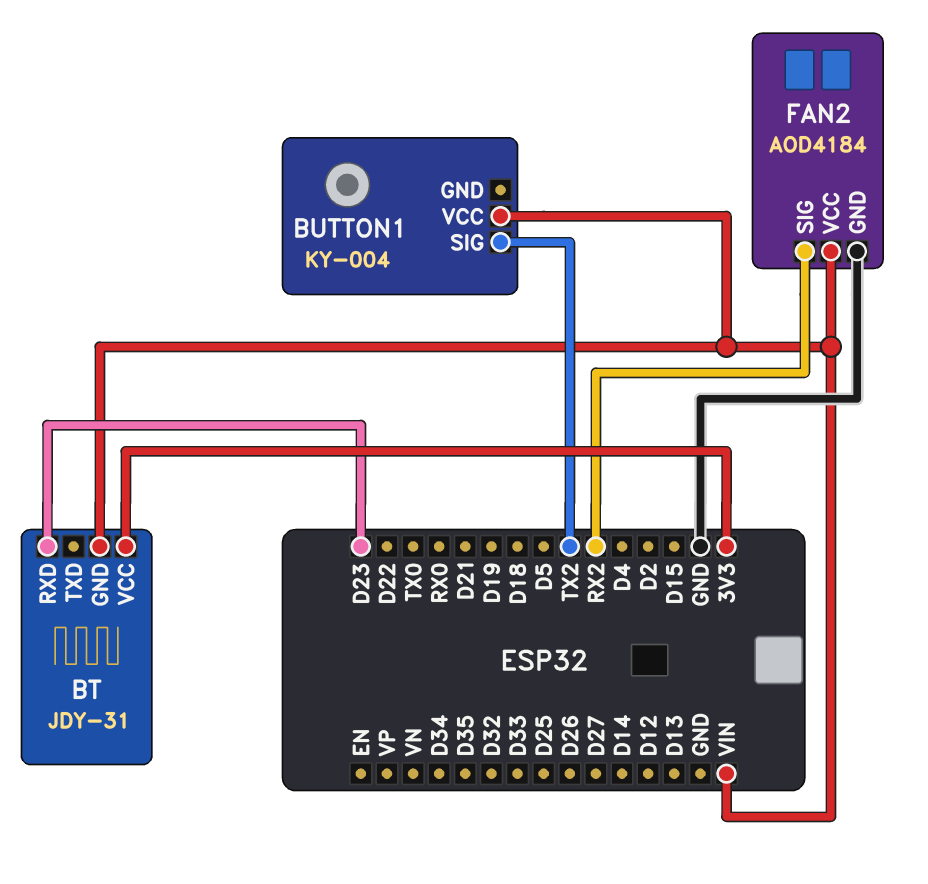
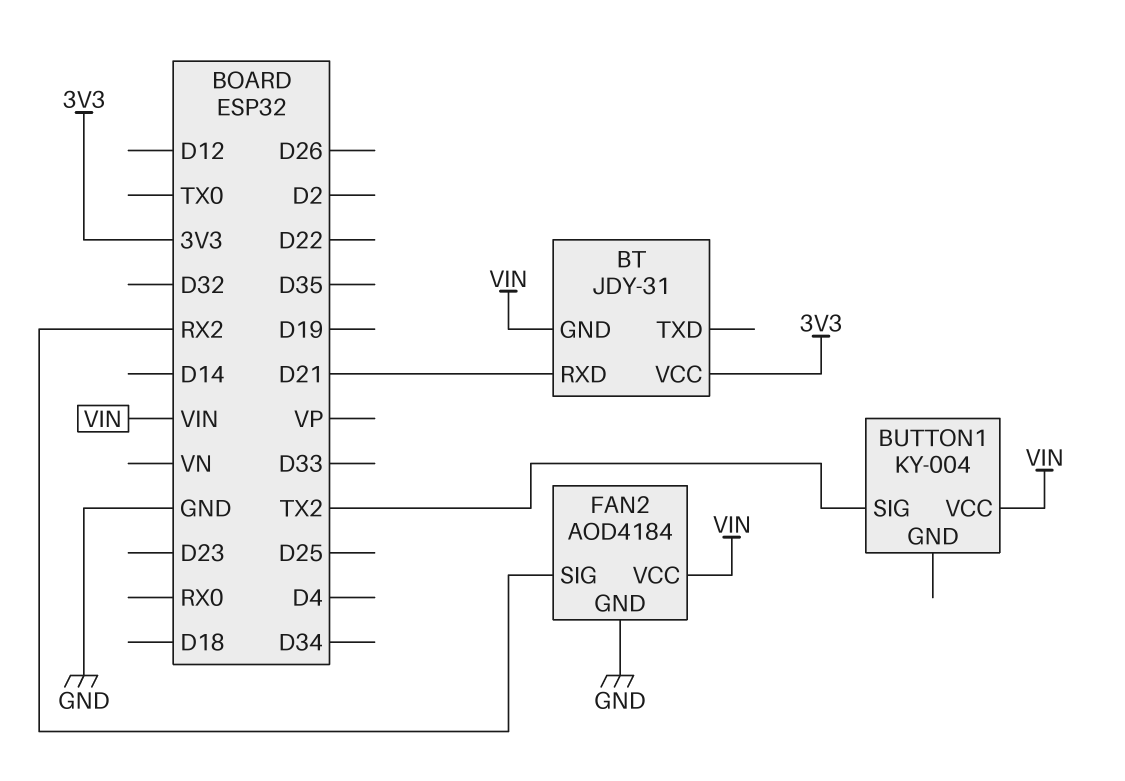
BT pin RXD: D23 -> D21

